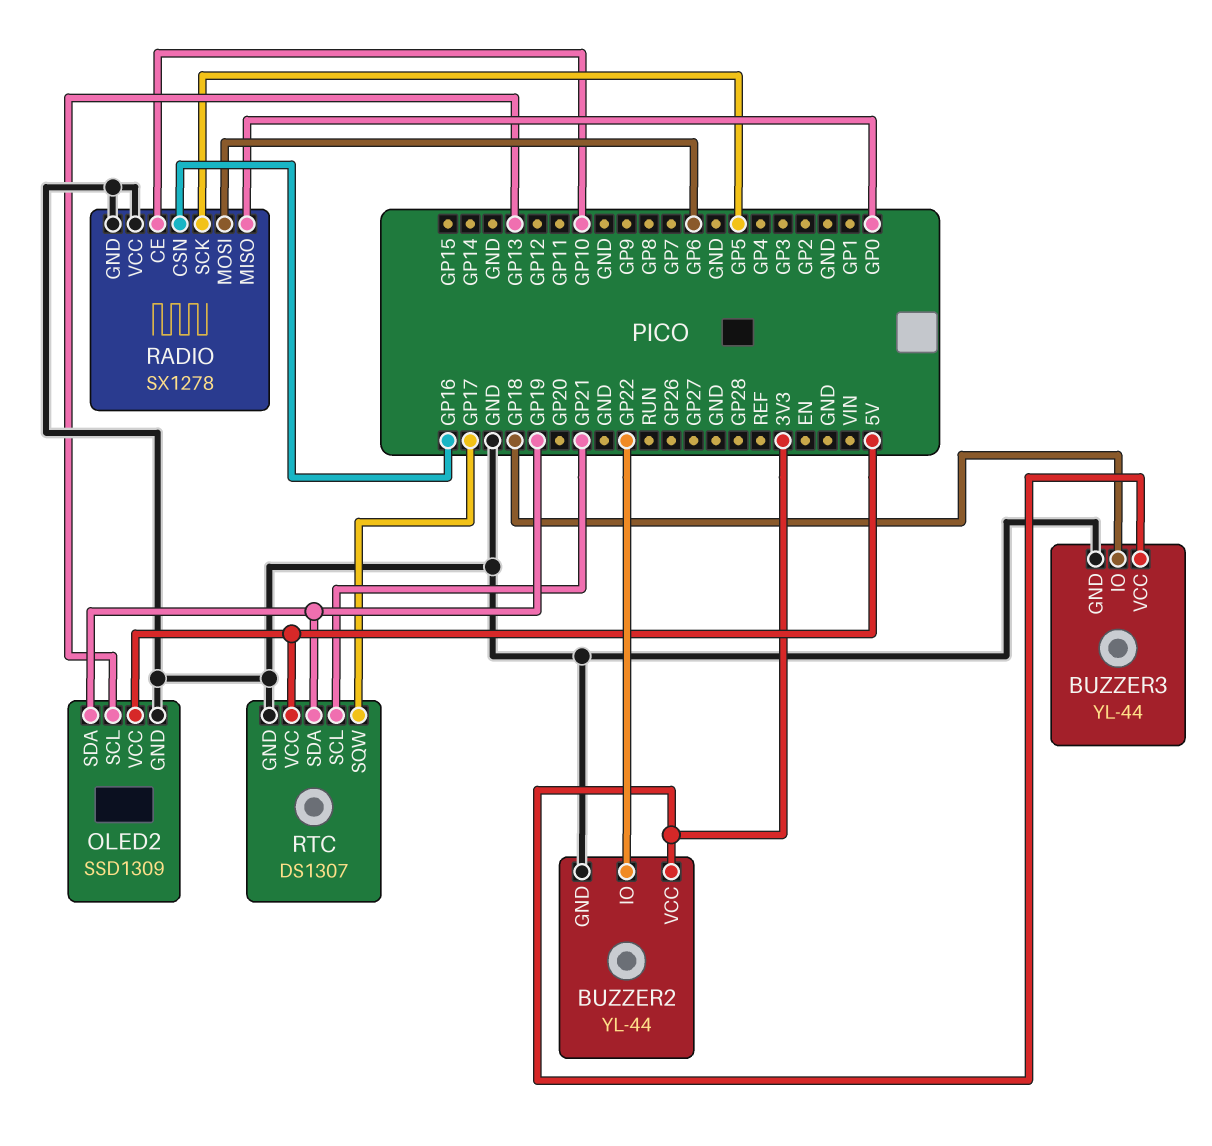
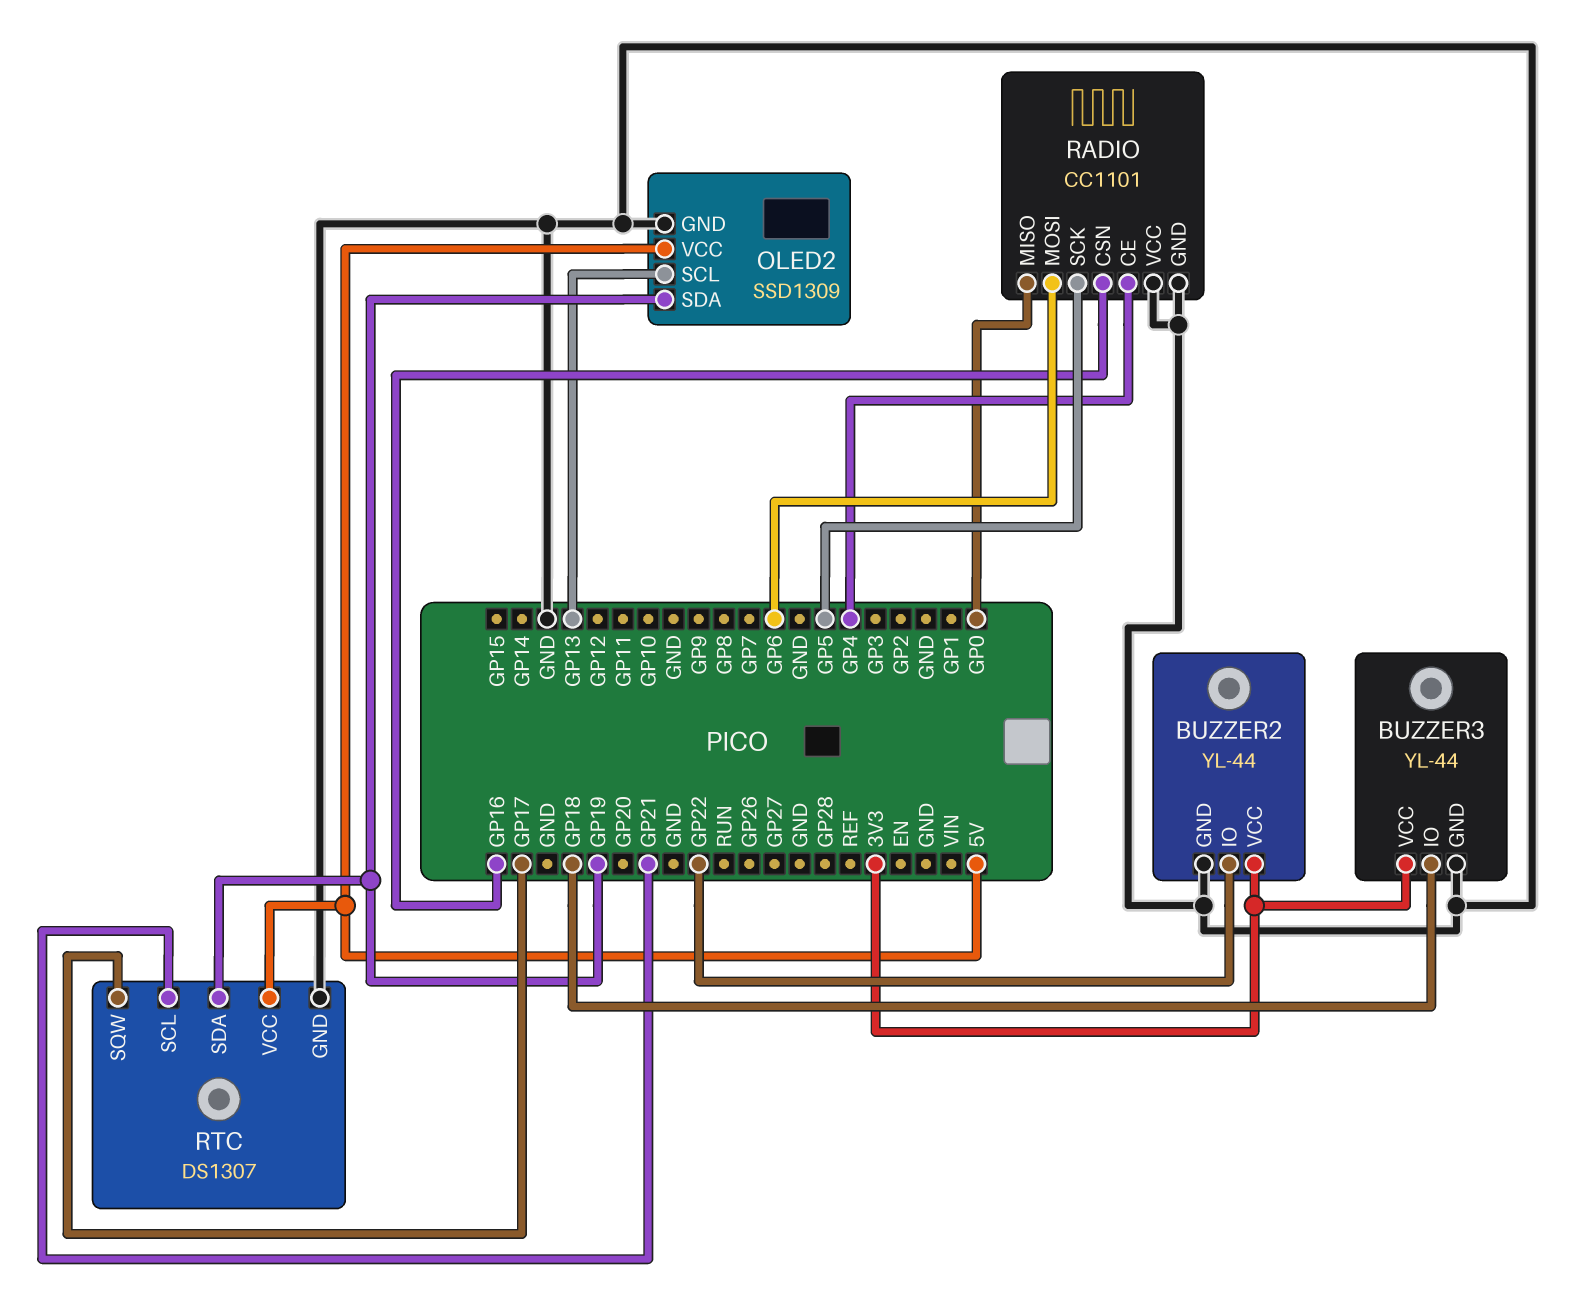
RADIO: SX1278 -> CC1101
RADIO pin CE: GP10 -> GP4

